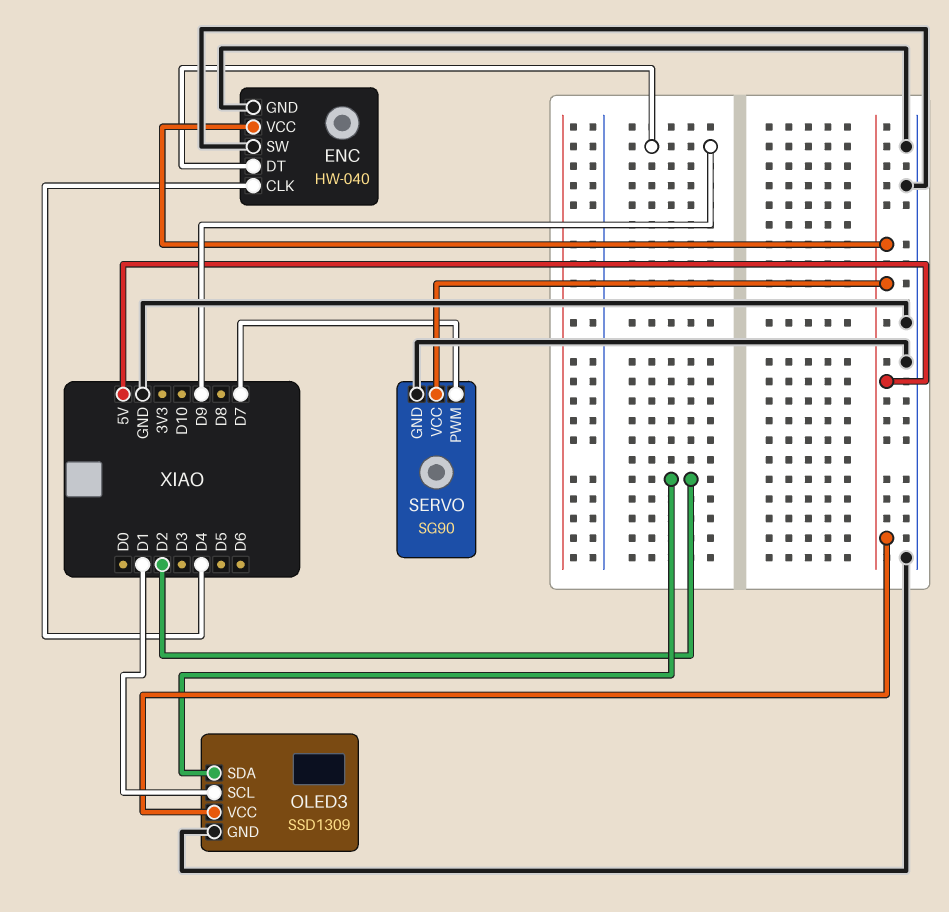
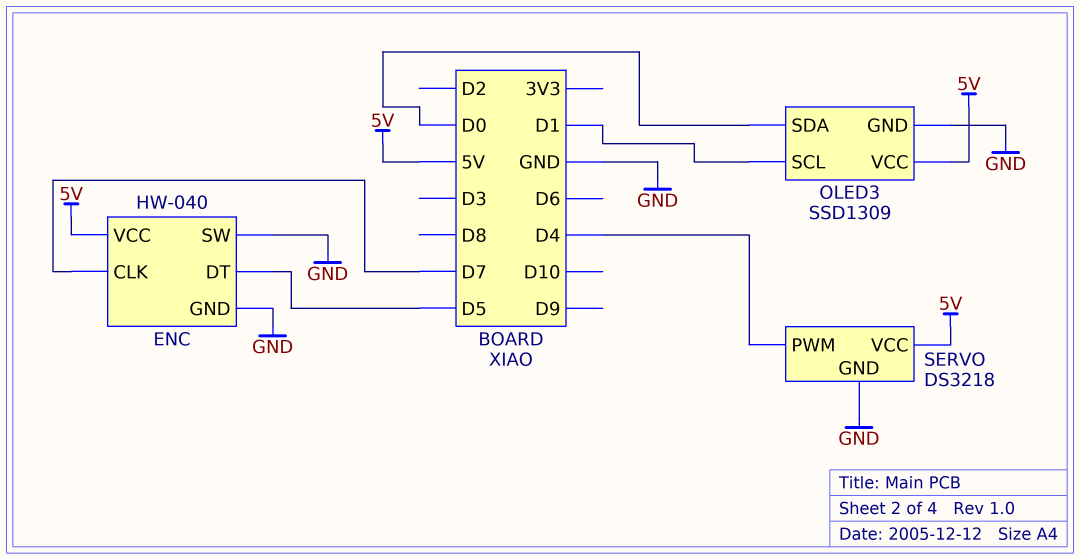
ENC pin CLK: D4 -> D7
ENC pin DT: D9 -> D5
OLED3 pin SDA: D2 -> D0
SERVO: SG90 -> DS3218
SERVO pin PWM: D7 -> D4

